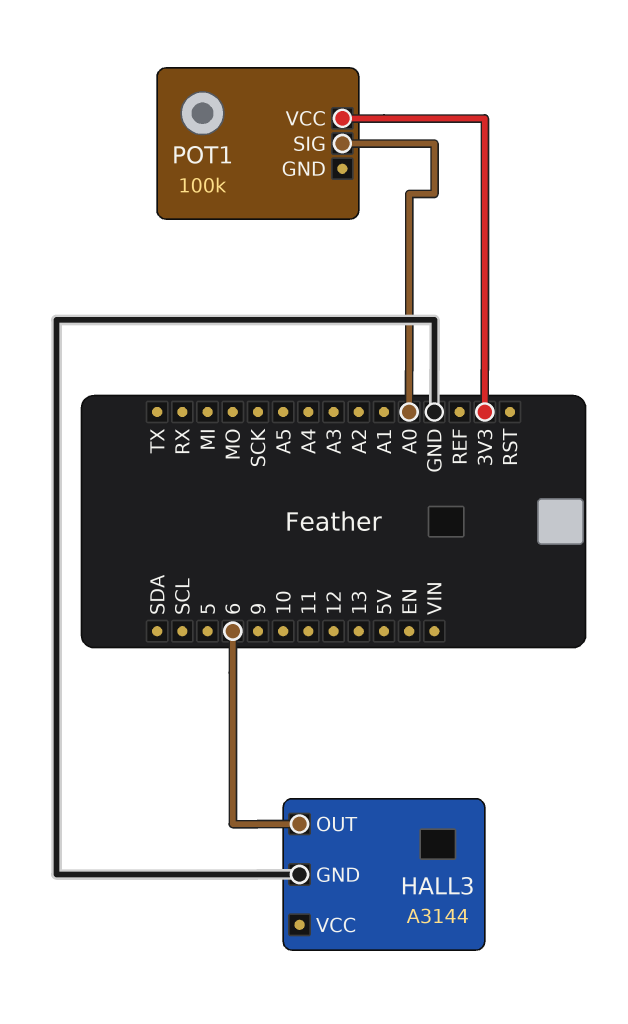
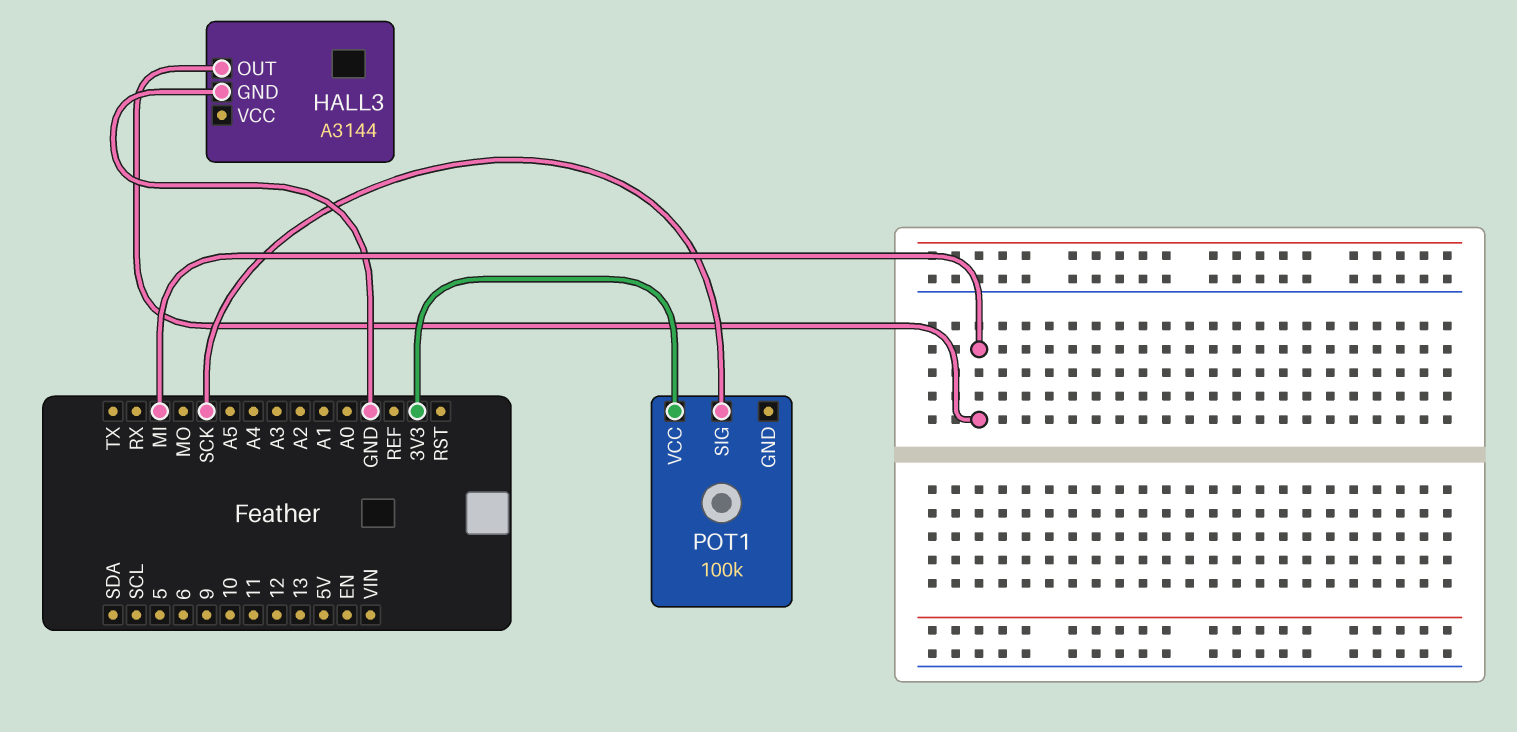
HALL3 pin OUT: 6 -> MI
POT1 pin SIG: A0 -> SCK

